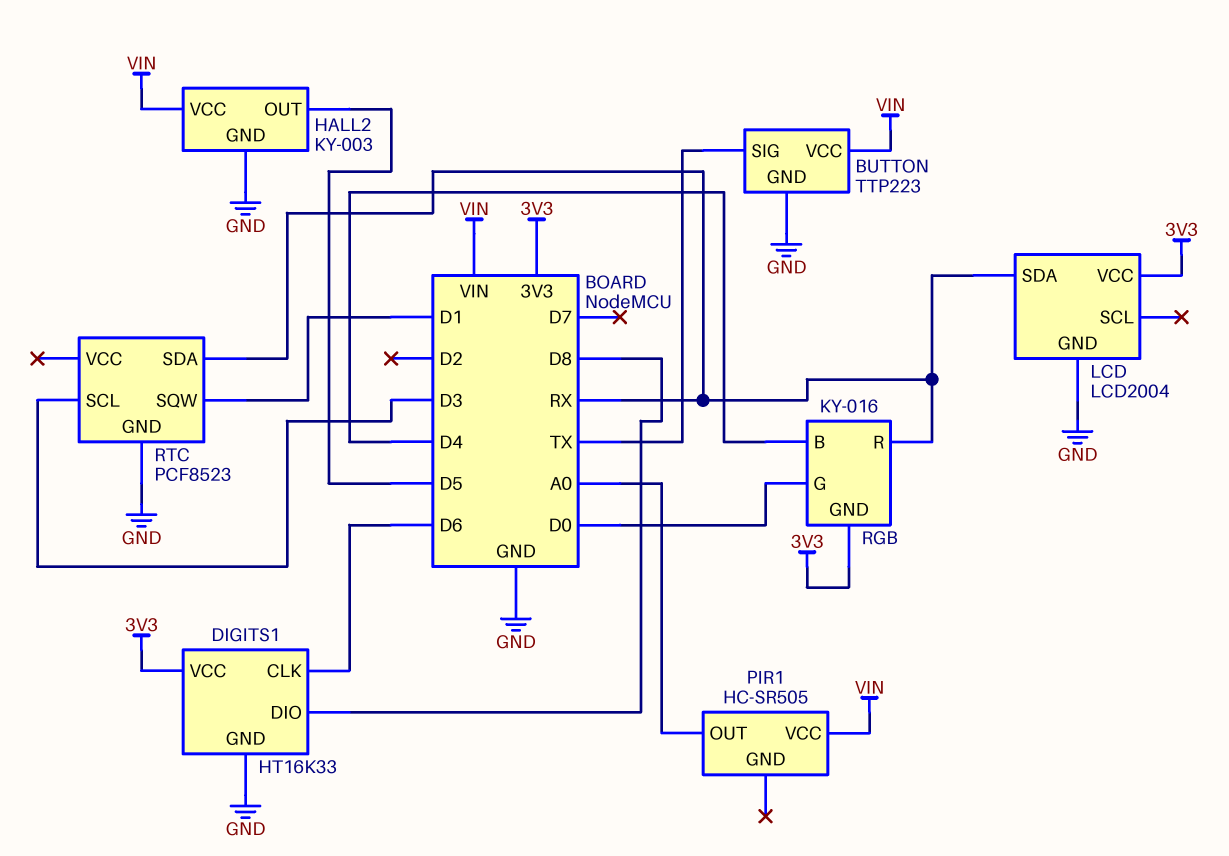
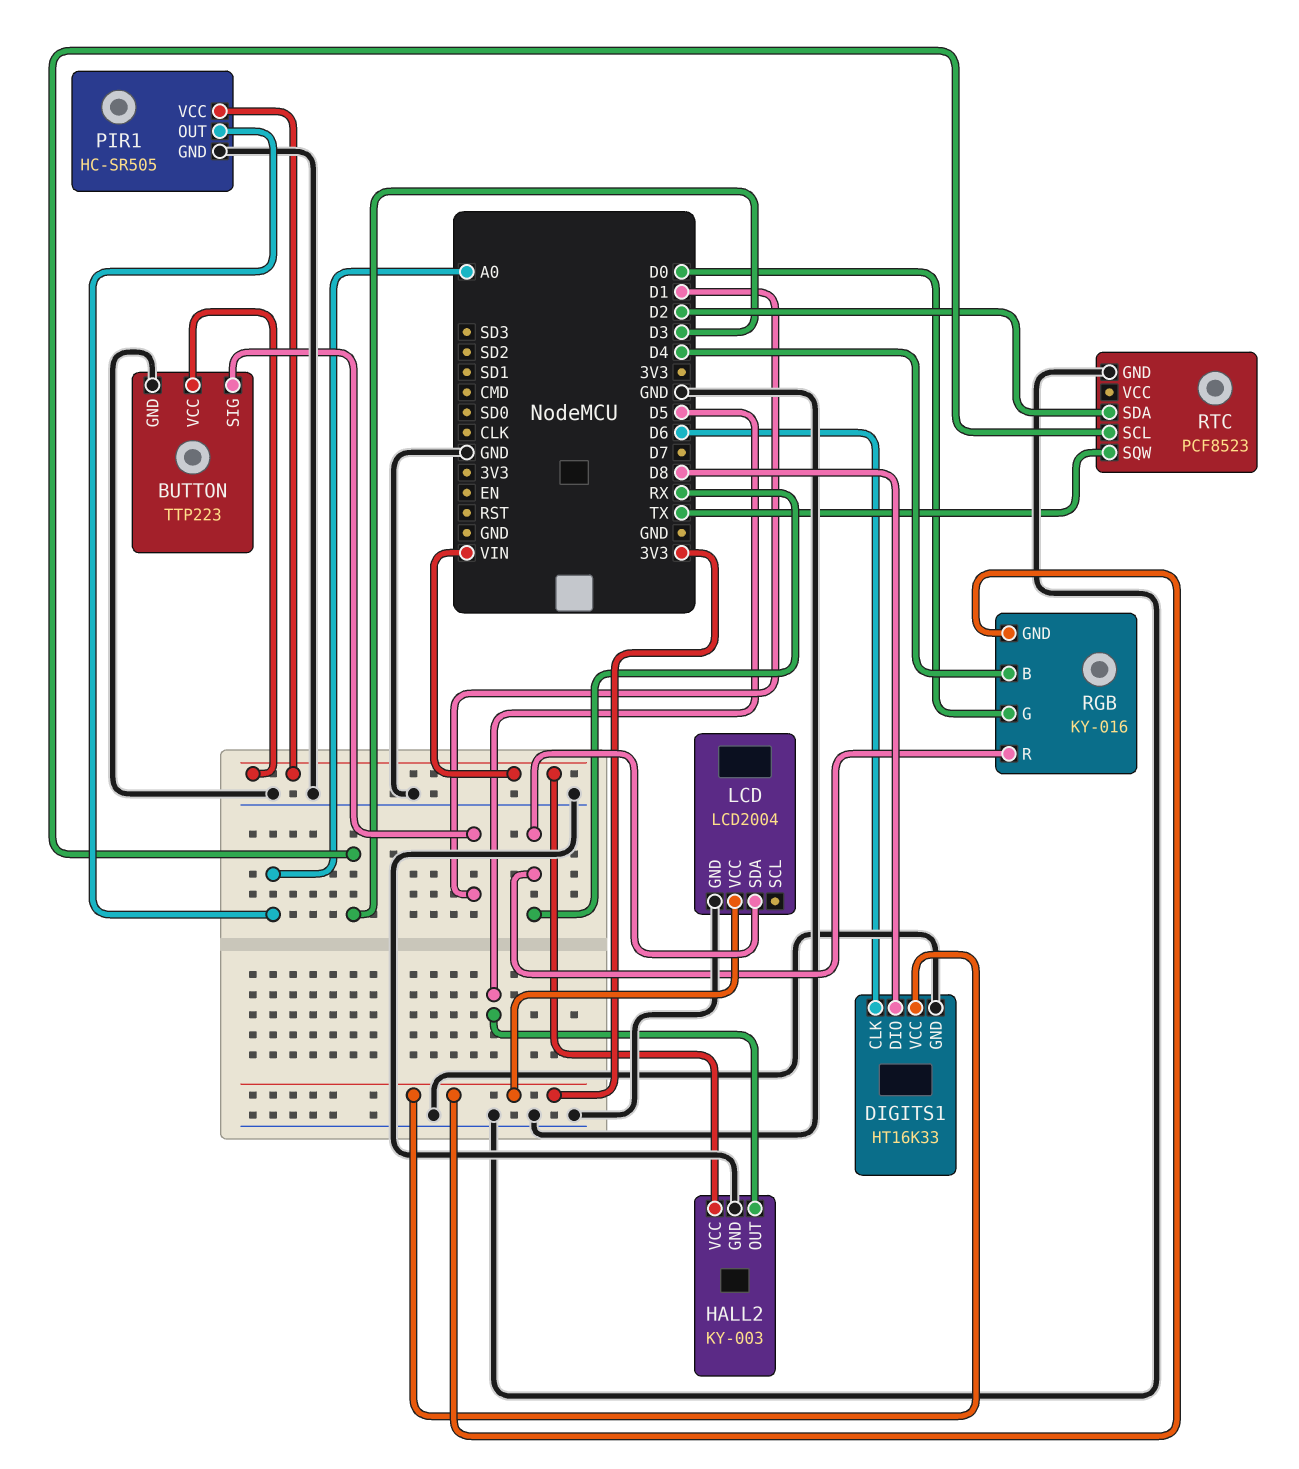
BUTTON pin SIG: TX -> D1
PIR1 pin GND: none -> GND
RTC pin SDA: RX -> D2
RTC pin SQW: D1 -> TX

